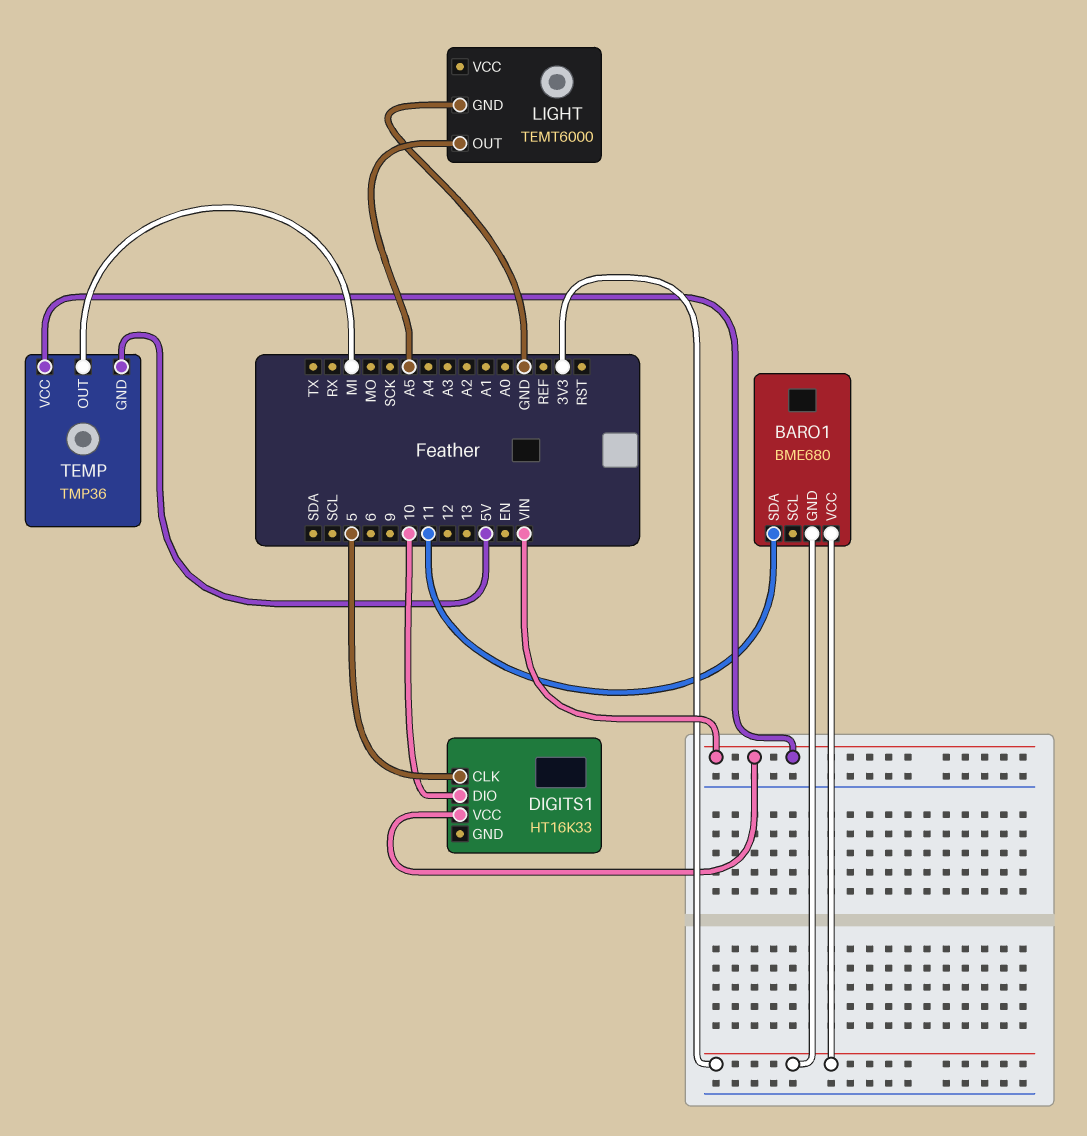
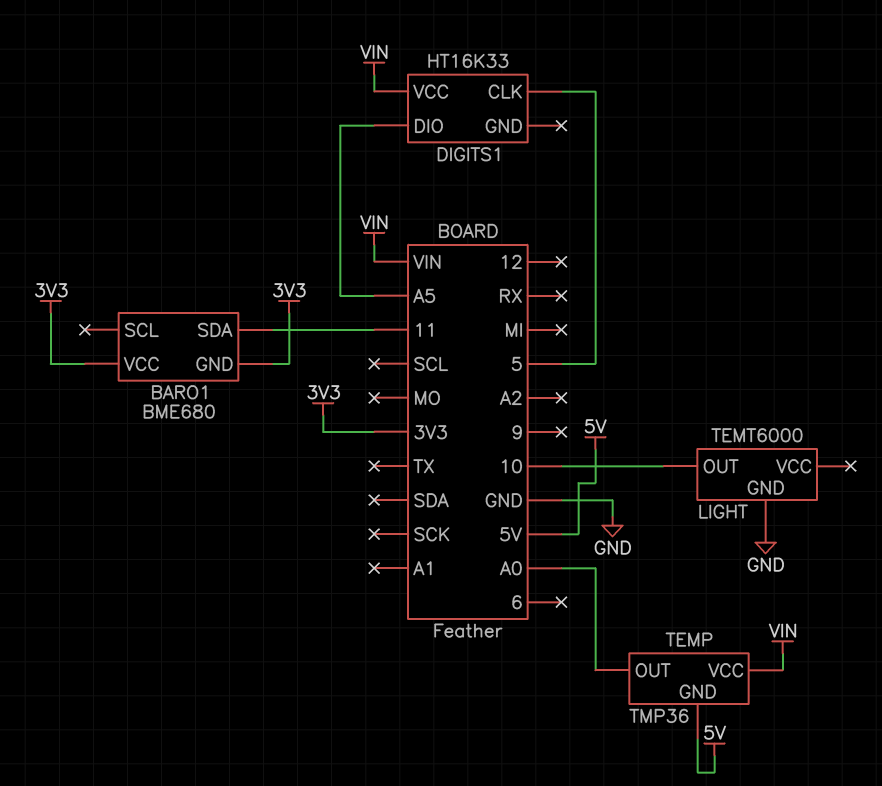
DIGITS1 pin DIO: 10 -> A5
LIGHT pin OUT: A5 -> 10
TEMP pin OUT: MI -> A0

